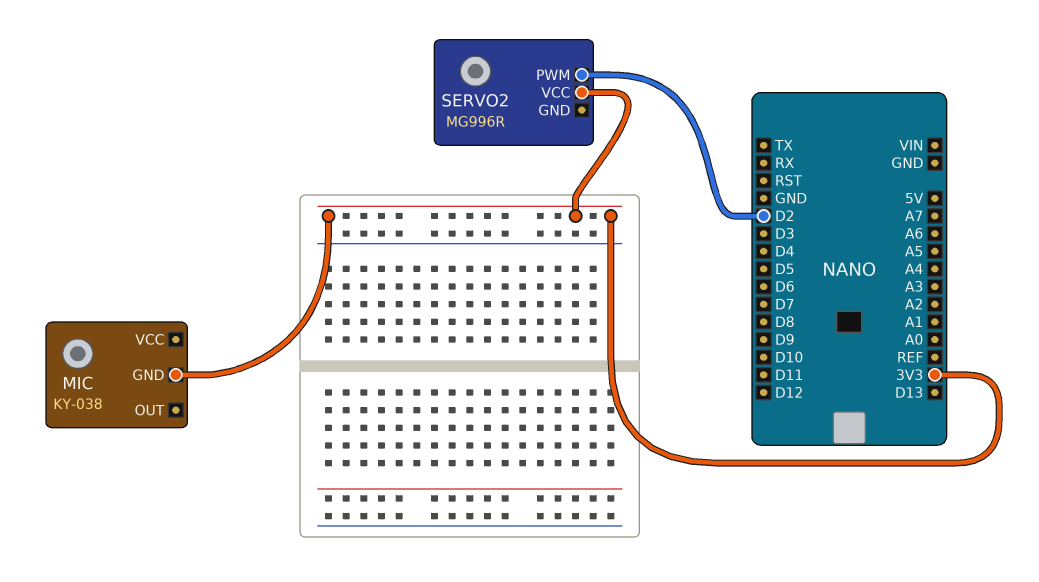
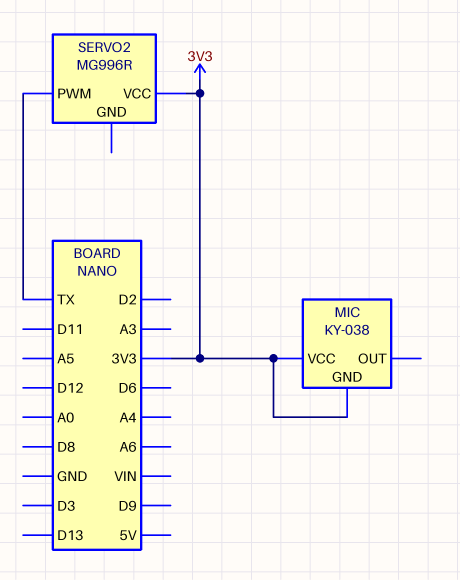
MIC pin VCC: none -> 3V3
SERVO2 pin PWM: D2 -> TX

